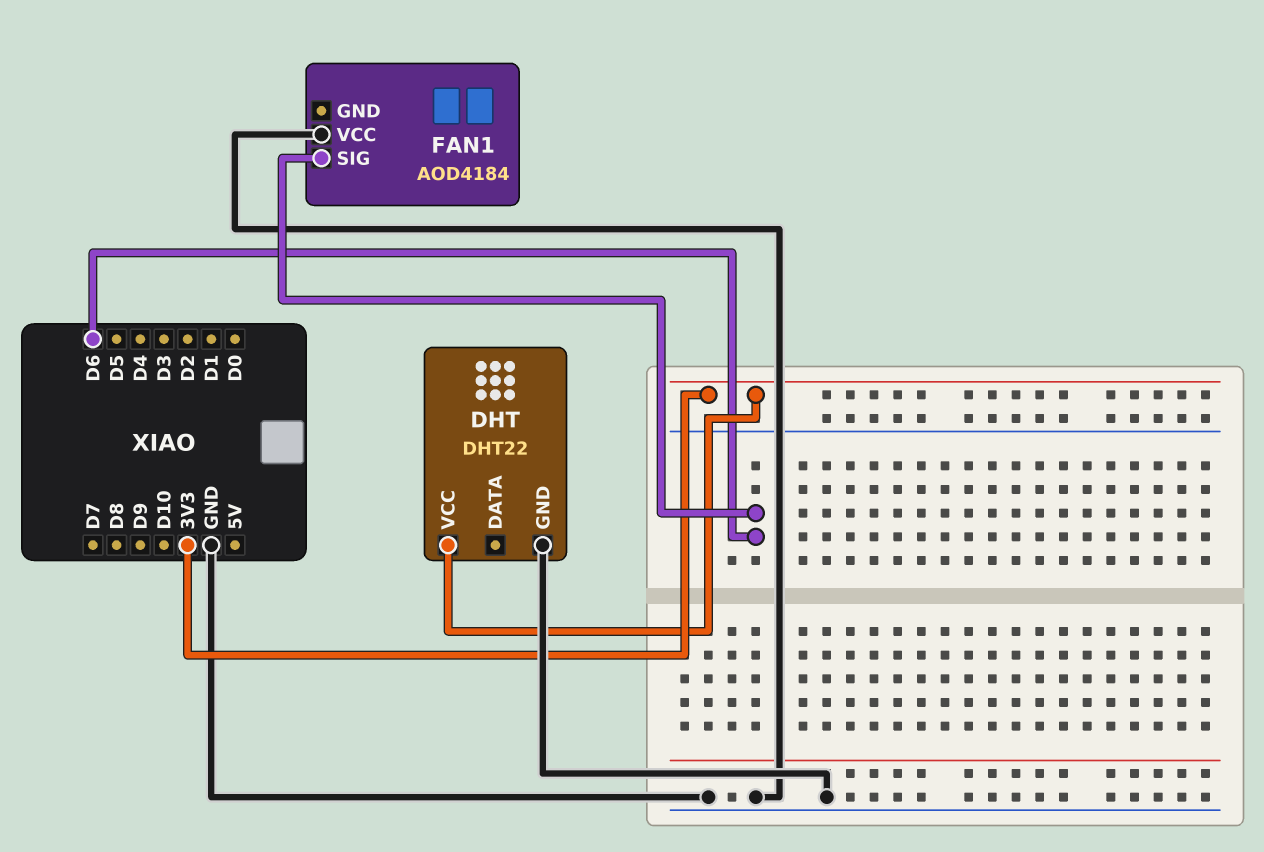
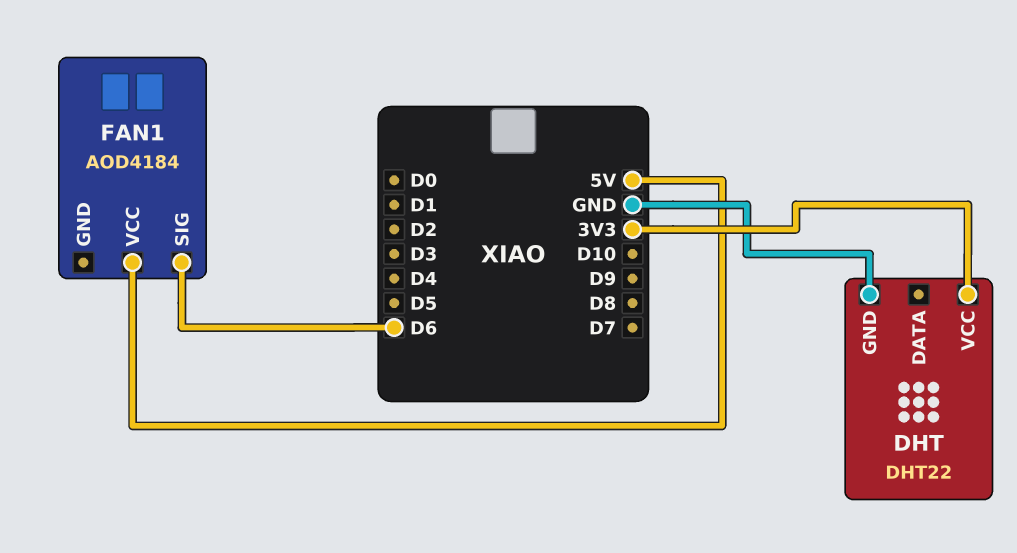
FAN1 pin VCC: GND -> 5V

